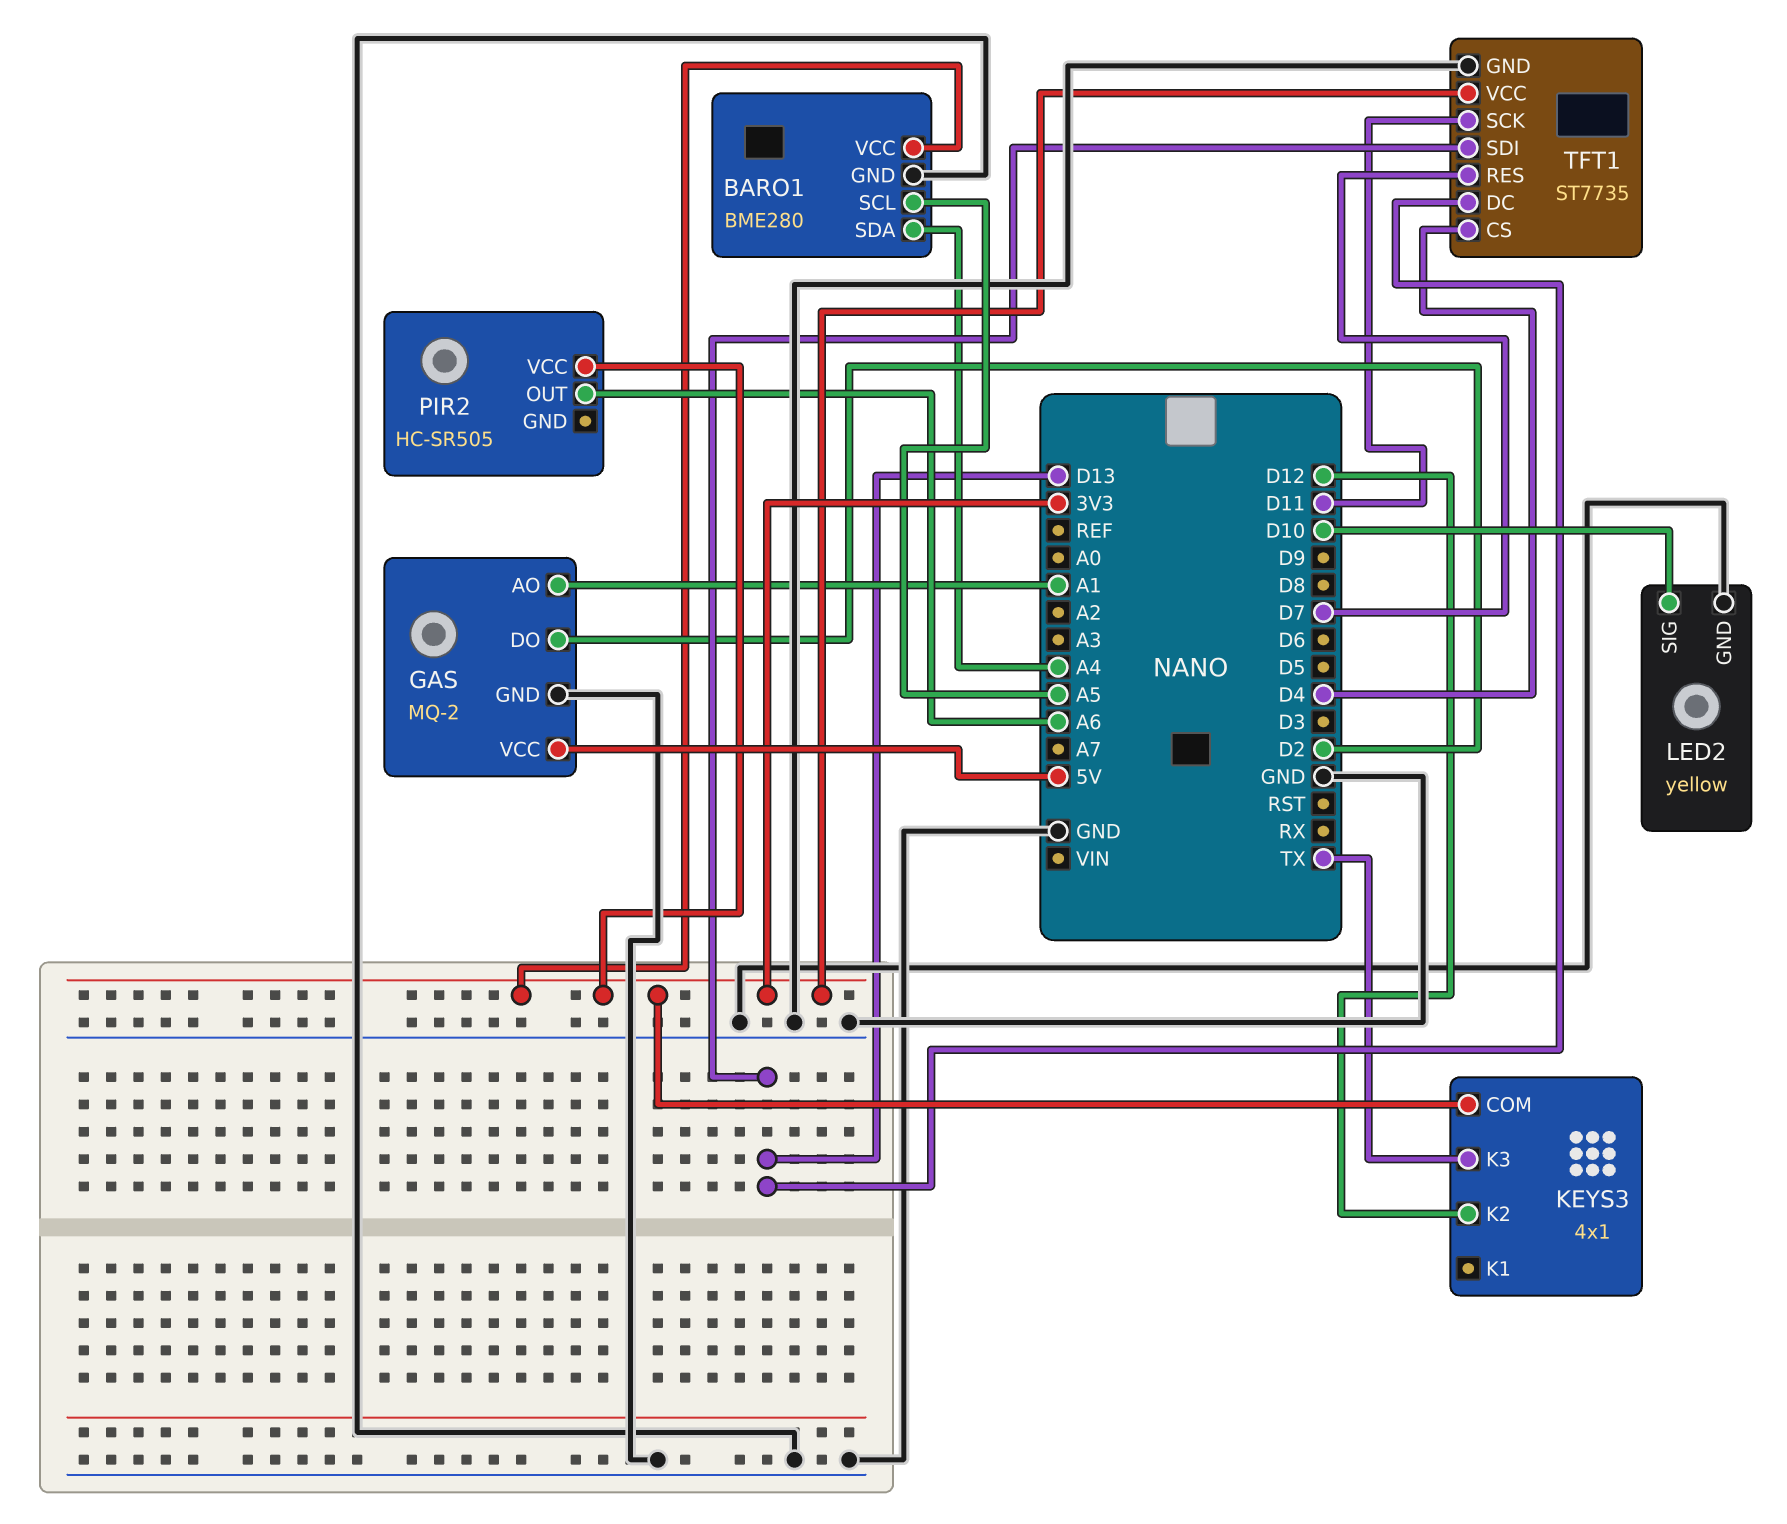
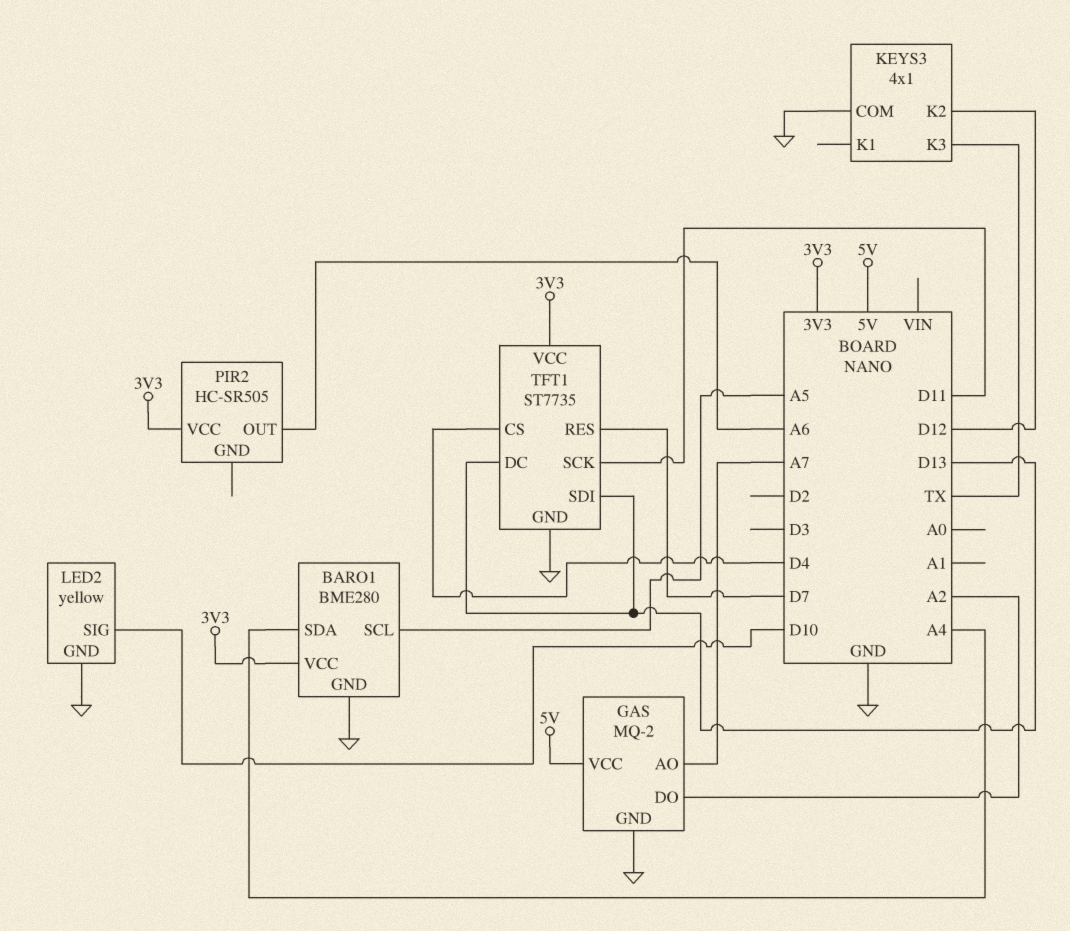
GAS pin AO: A1 -> A7
GAS pin DO: D2 -> A2
KEYS3 pin COM: 3V3 -> GND

